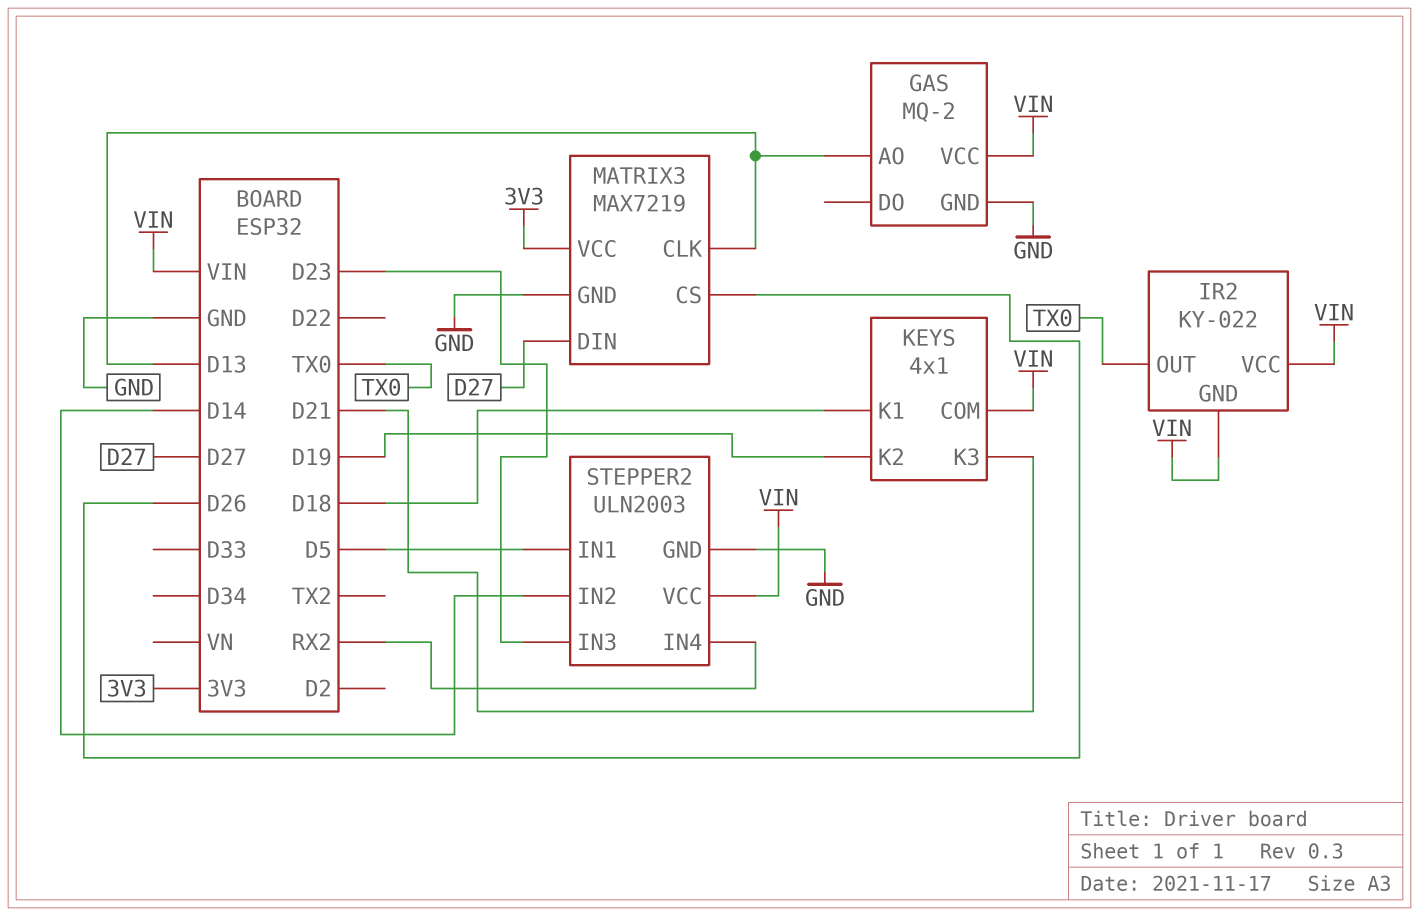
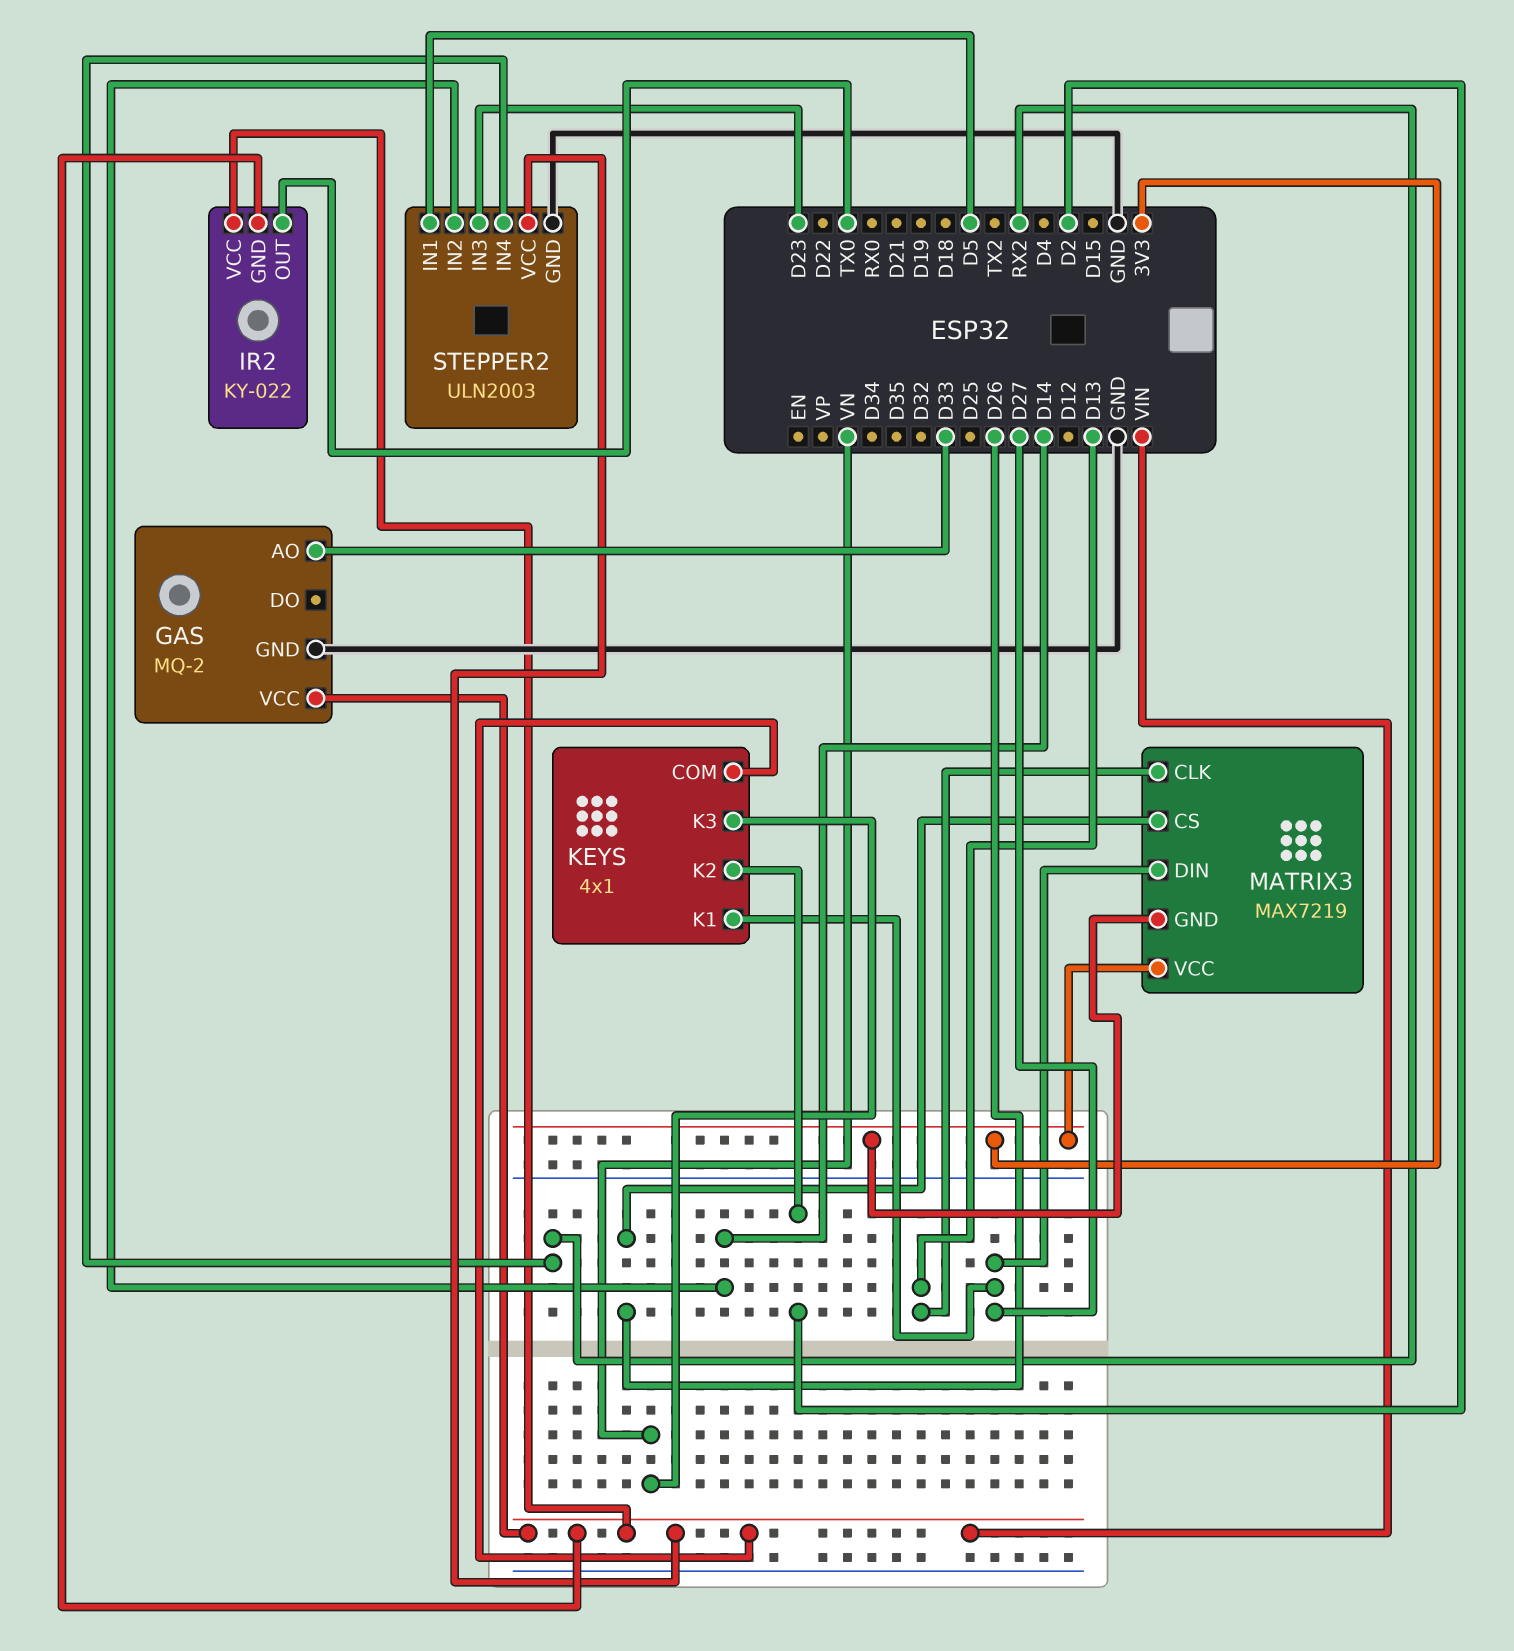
GAS pin AO: D13 -> D33
KEYS pin K1: D18 -> D27
KEYS pin K2: D19 -> D2
KEYS pin K3: D21 -> VN
MATRIX3 pin GND: GND -> 3V3

